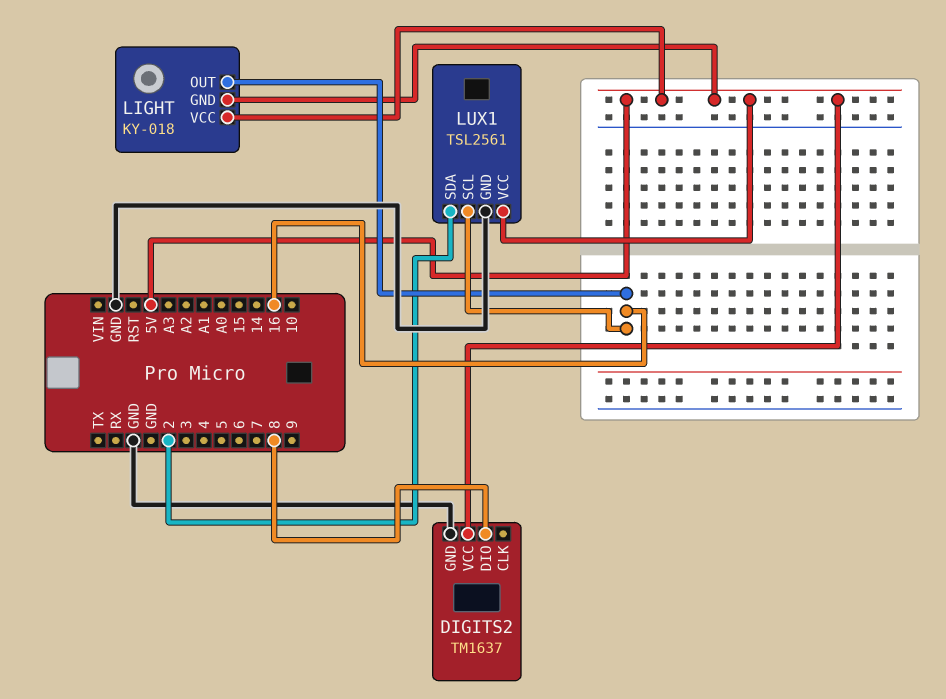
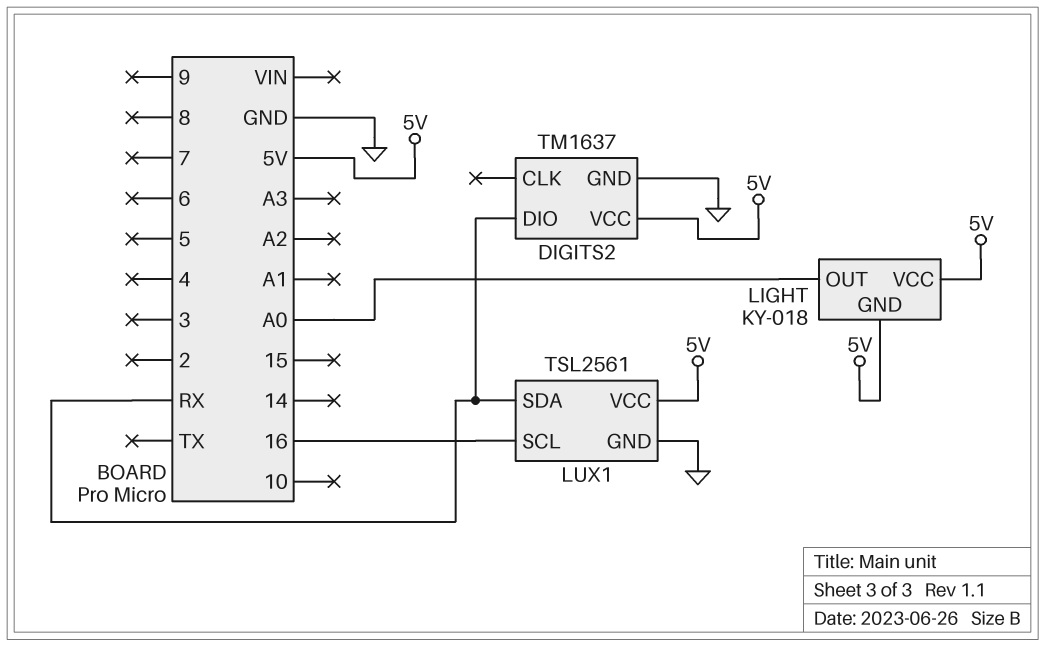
DIGITS2 pin DIO: 8 -> RX
LIGHT pin OUT: 16 -> A0
LUX1 pin SDA: 2 -> RX

